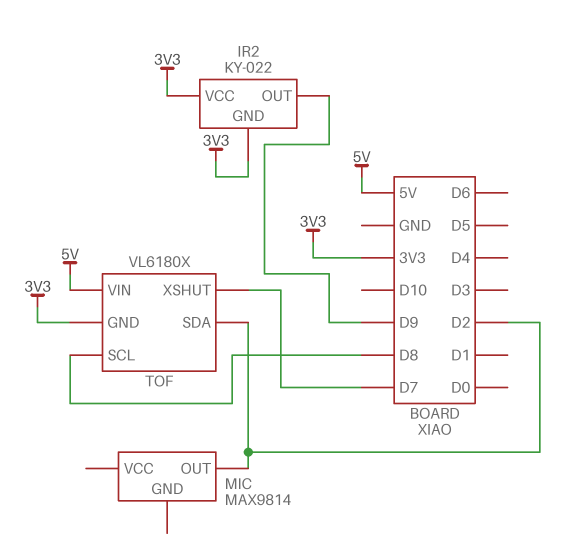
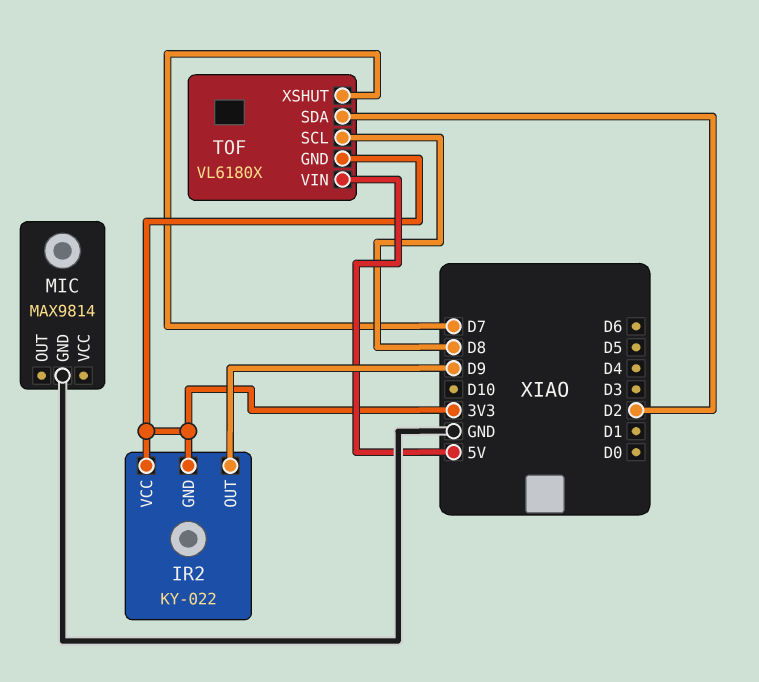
MIC pin GND: none -> GND
MIC pin OUT: D2 -> none

